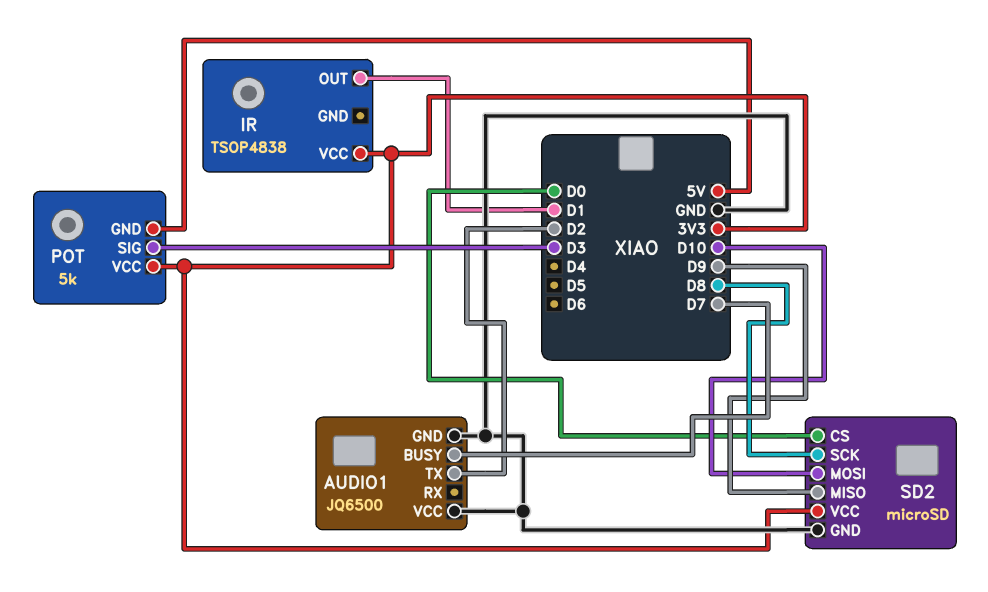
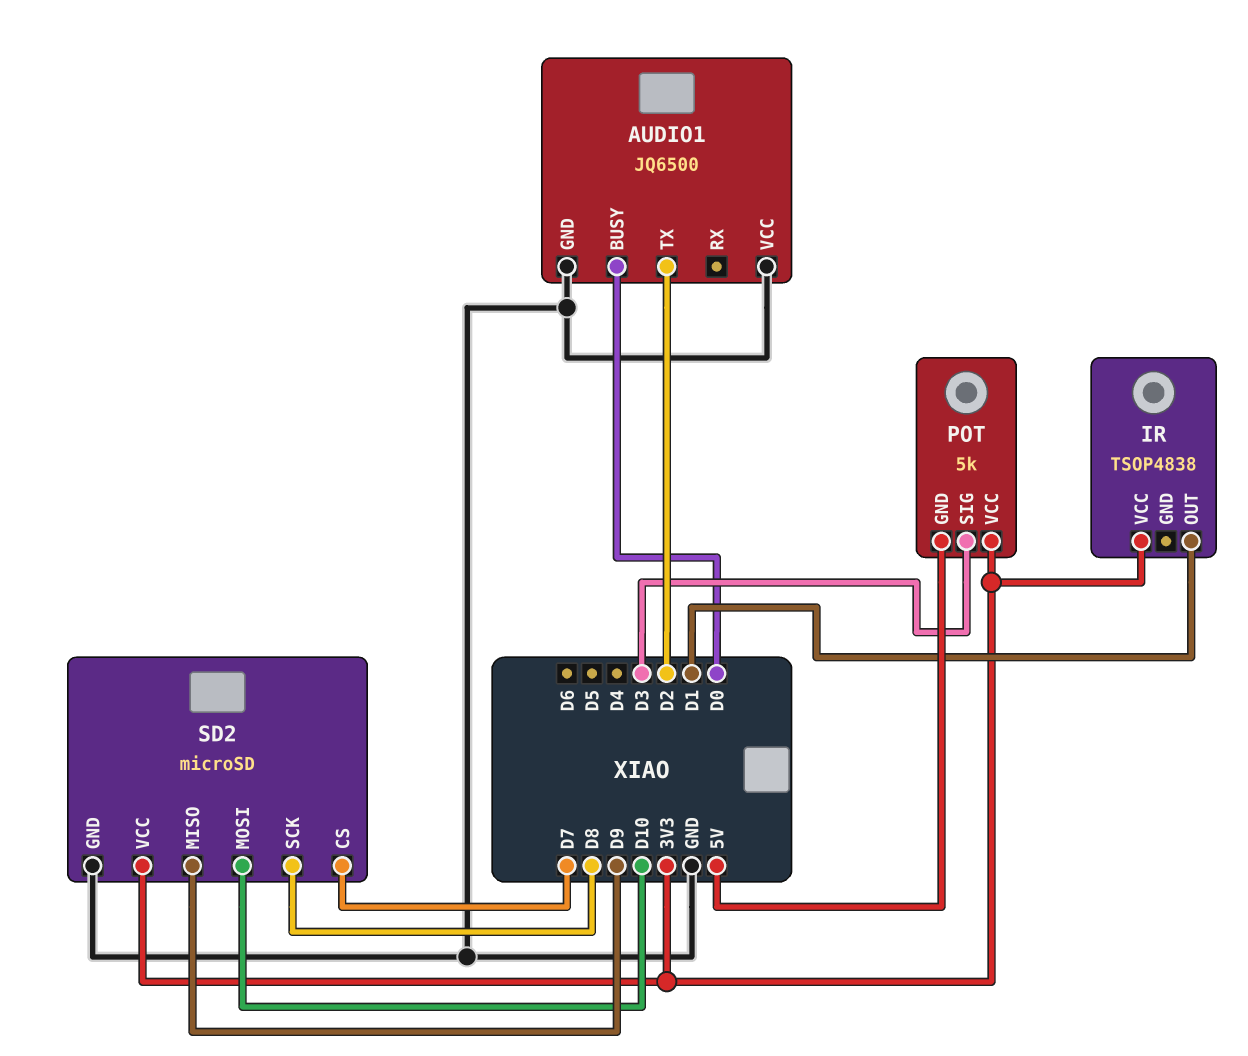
AUDIO1 pin BUSY: D7 -> D0
SD2 pin CS: D0 -> D7

